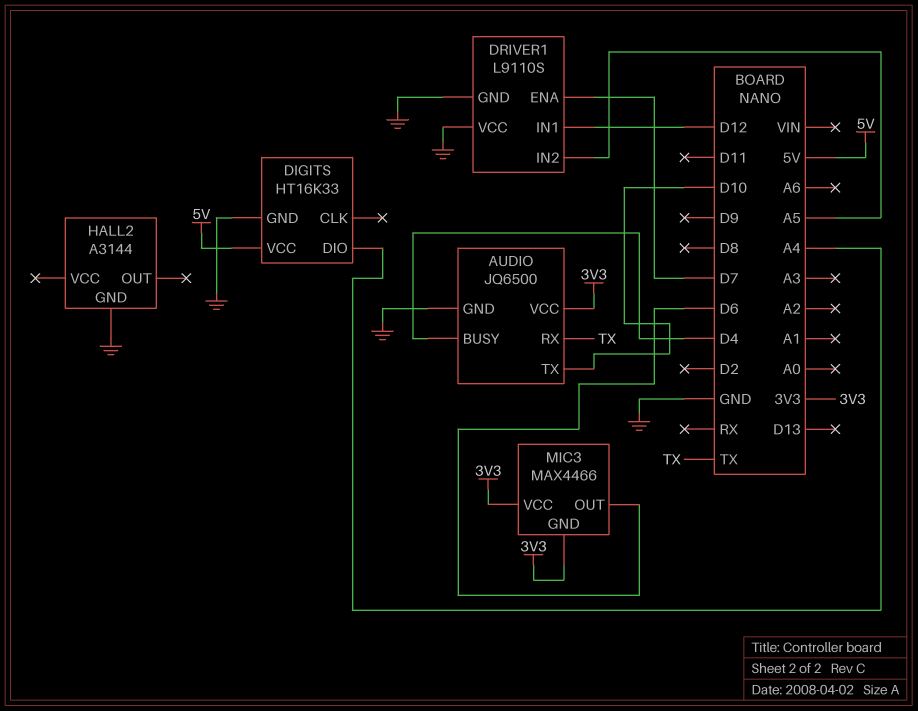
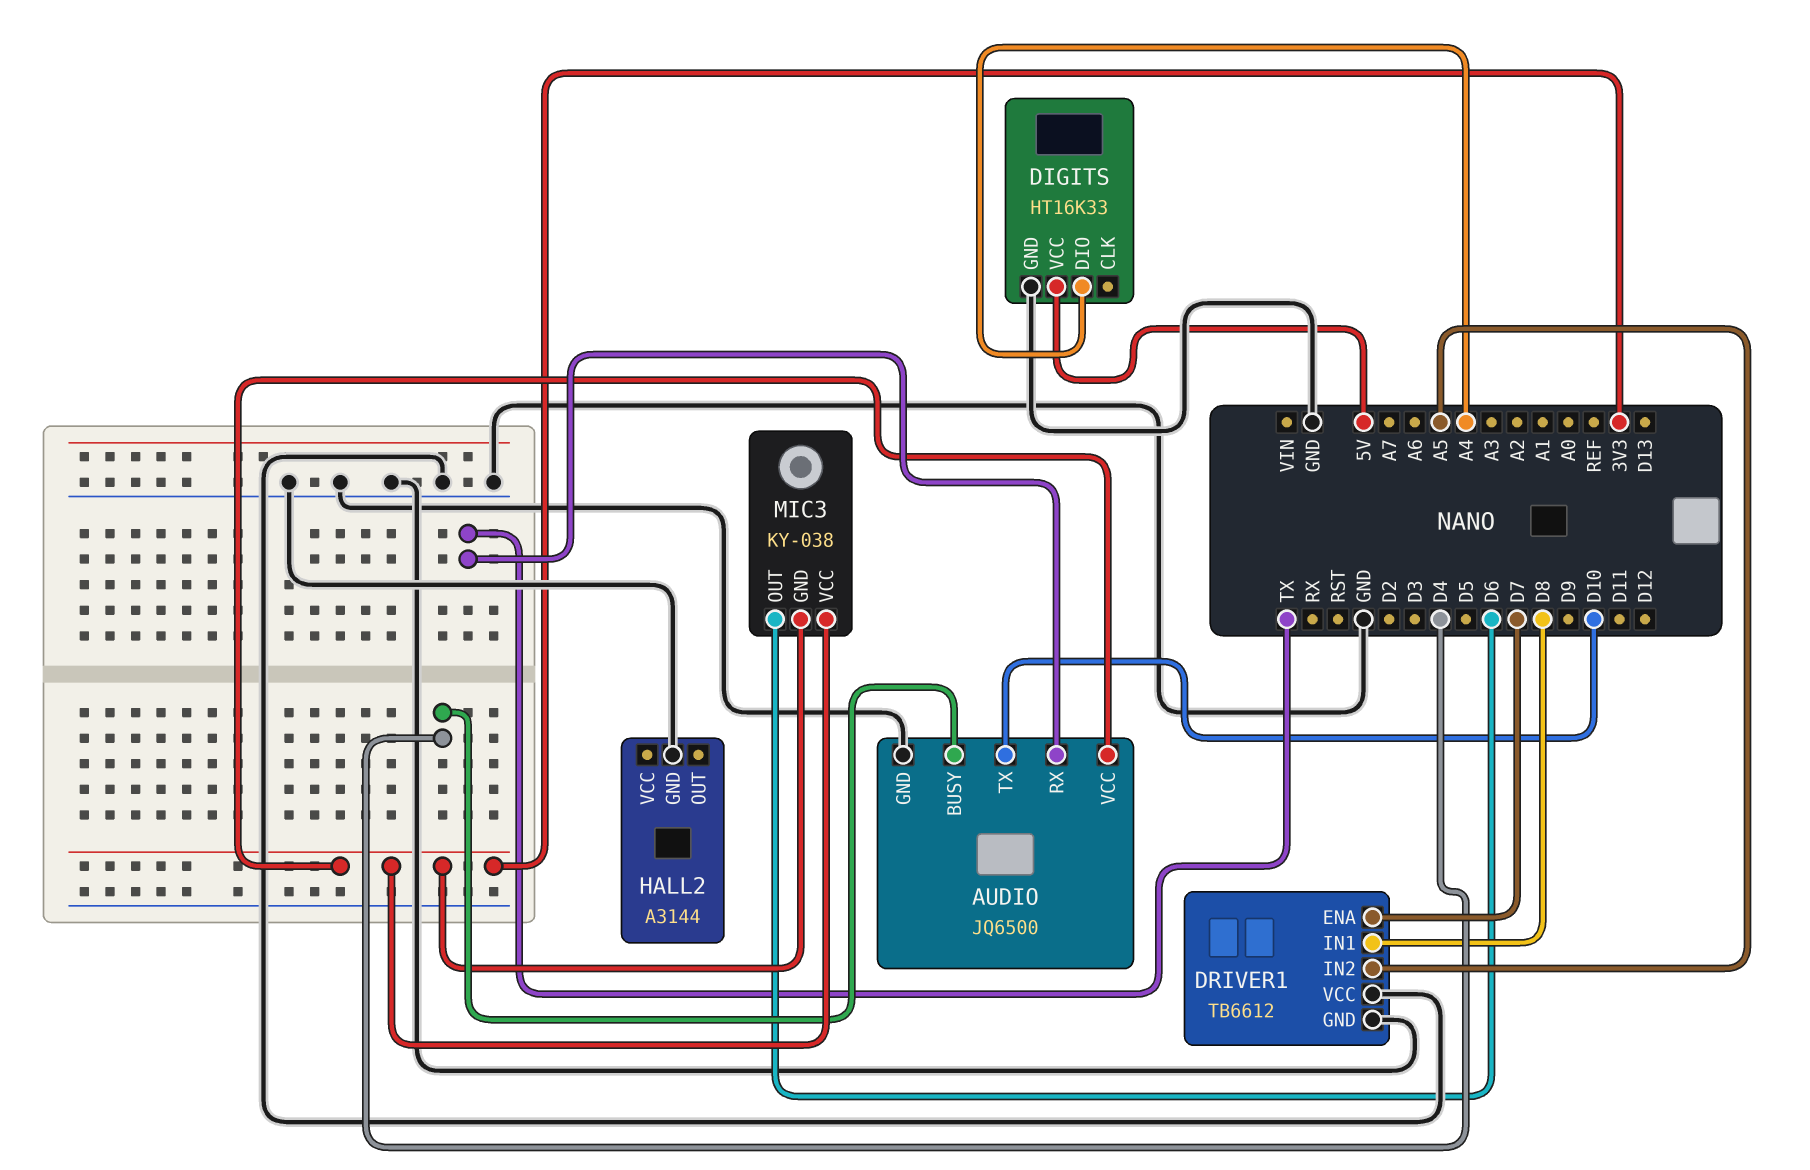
DRIVER1: L9110S -> TB6612
DRIVER1 pin IN1: D12 -> D8
MIC3: MAX4466 -> KY-038

